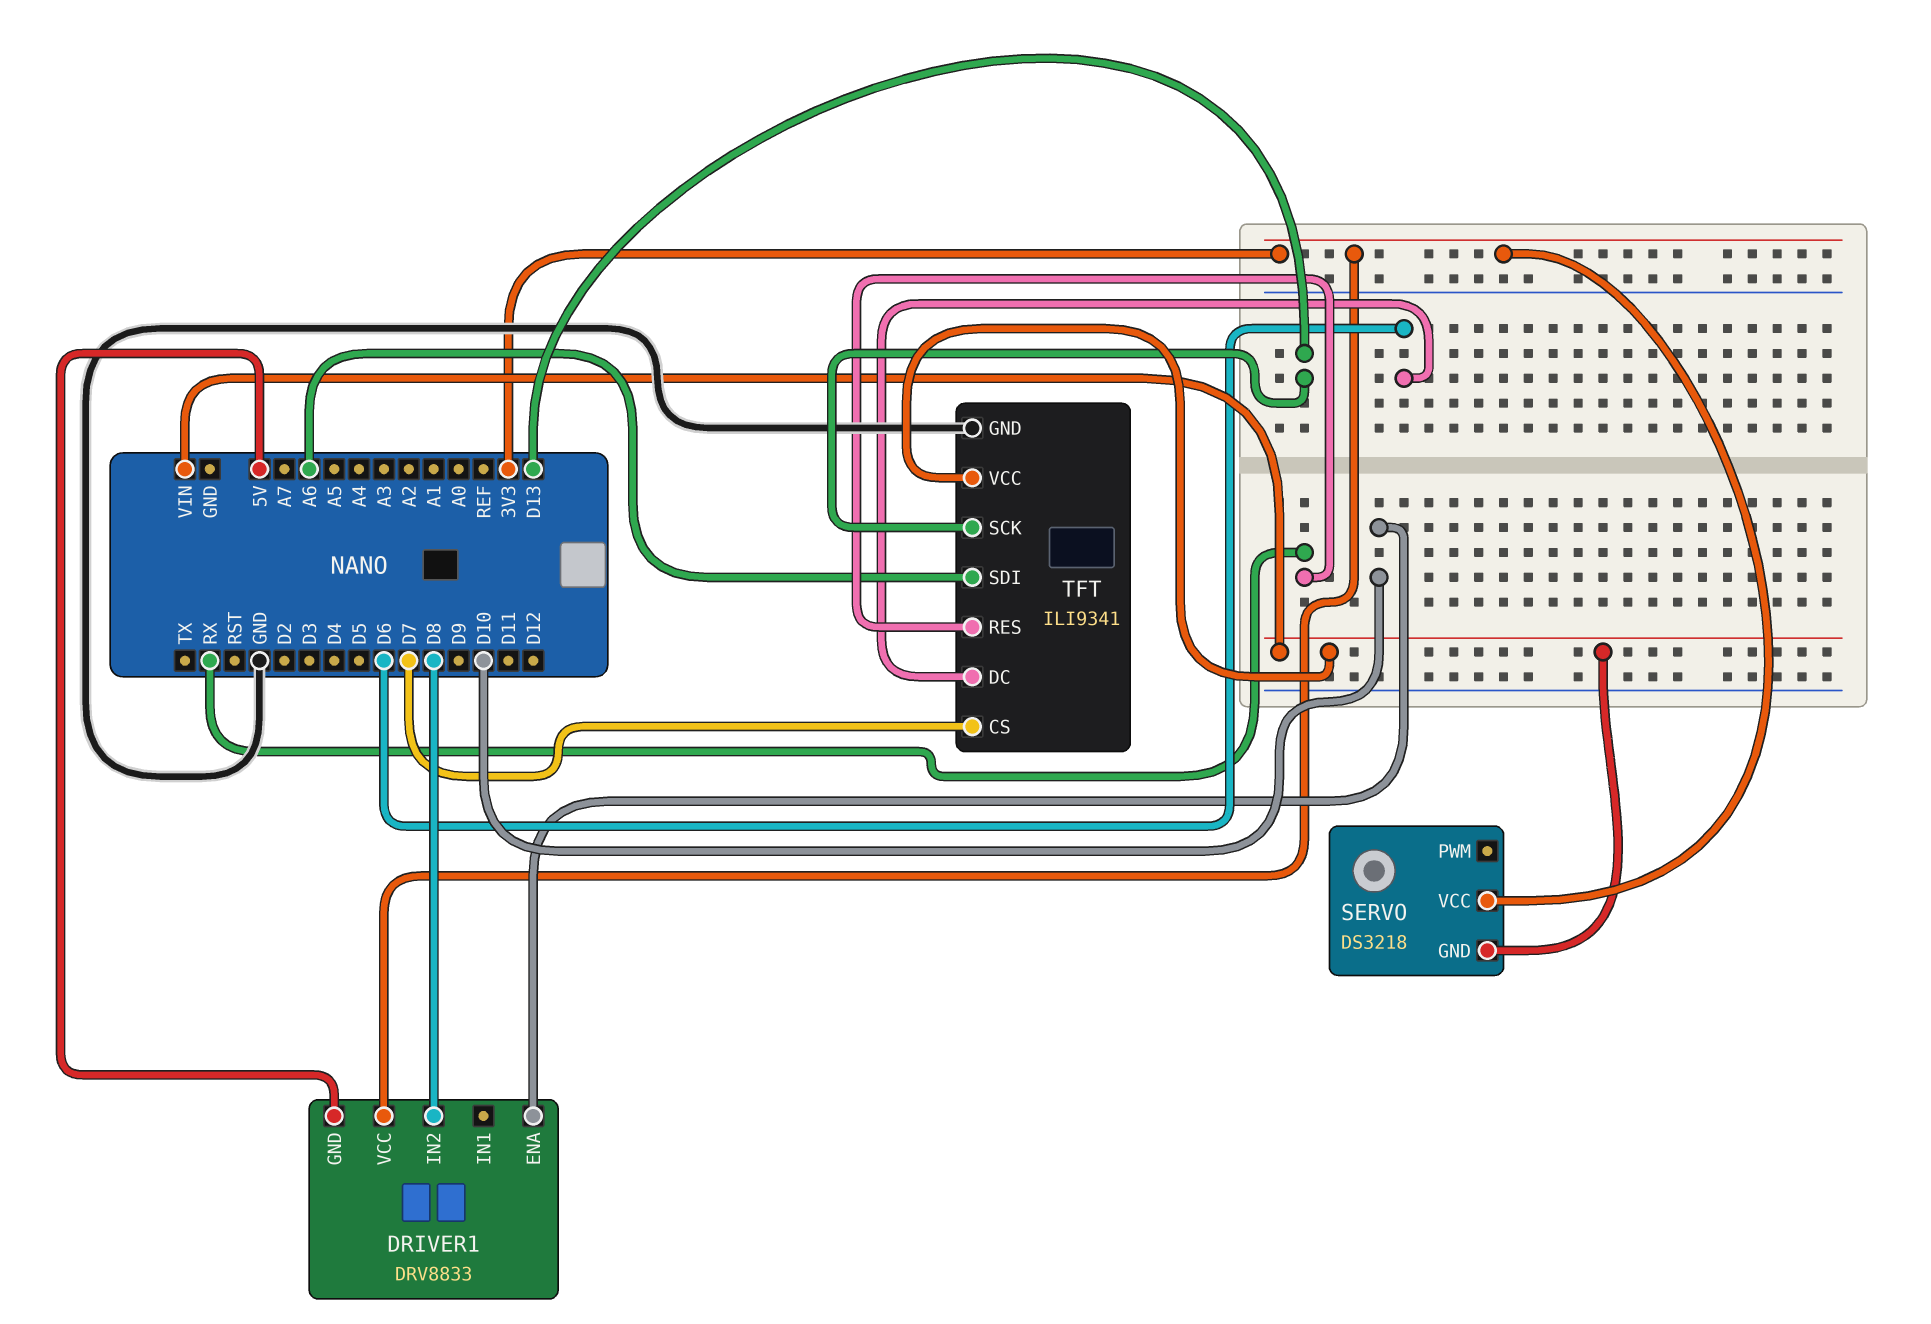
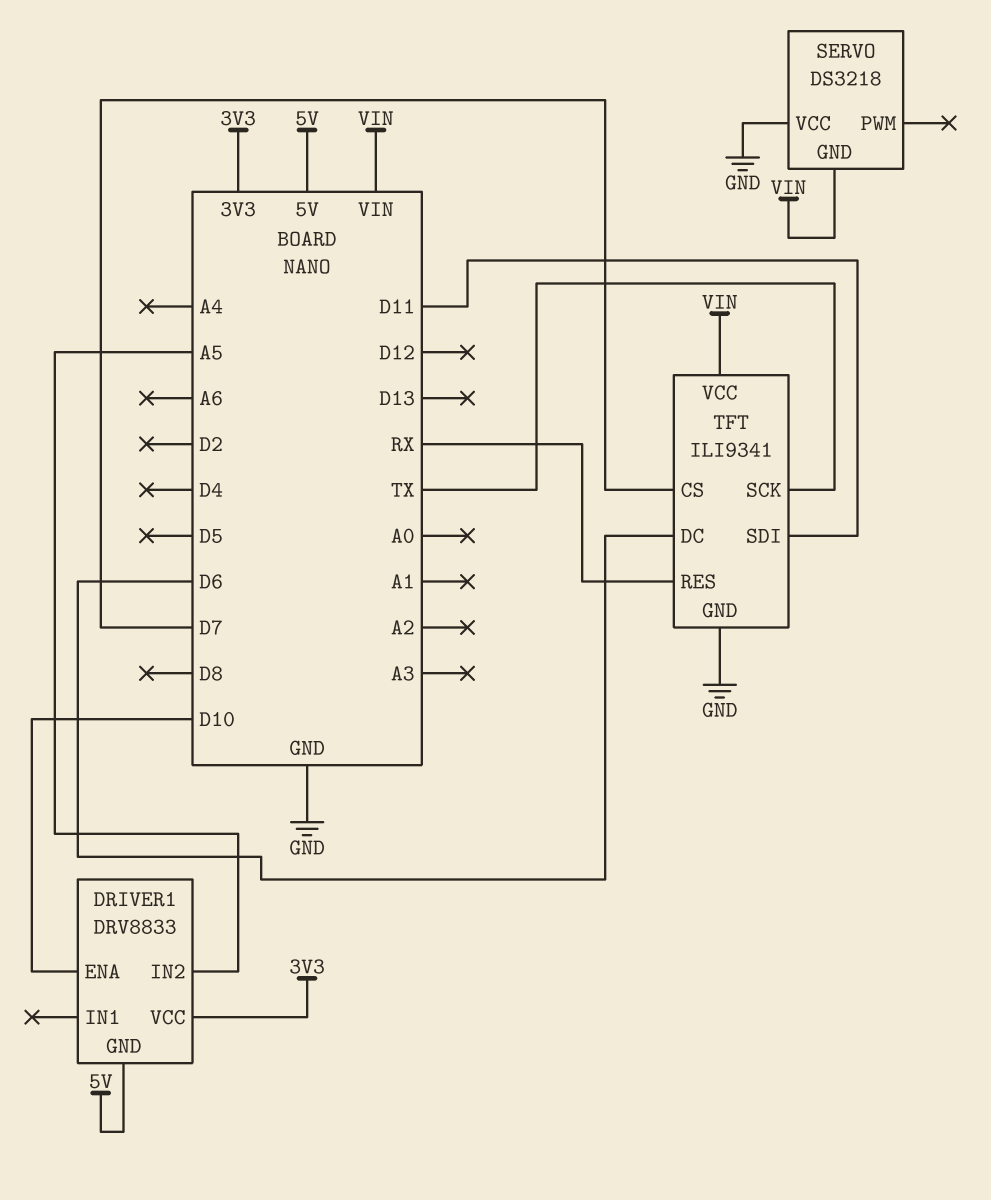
DRIVER1 pin IN2: D8 -> A5
SERVO pin VCC: 3V3 -> GND
TFT pin SCK: D13 -> TX
TFT pin SDI: A6 -> D11

